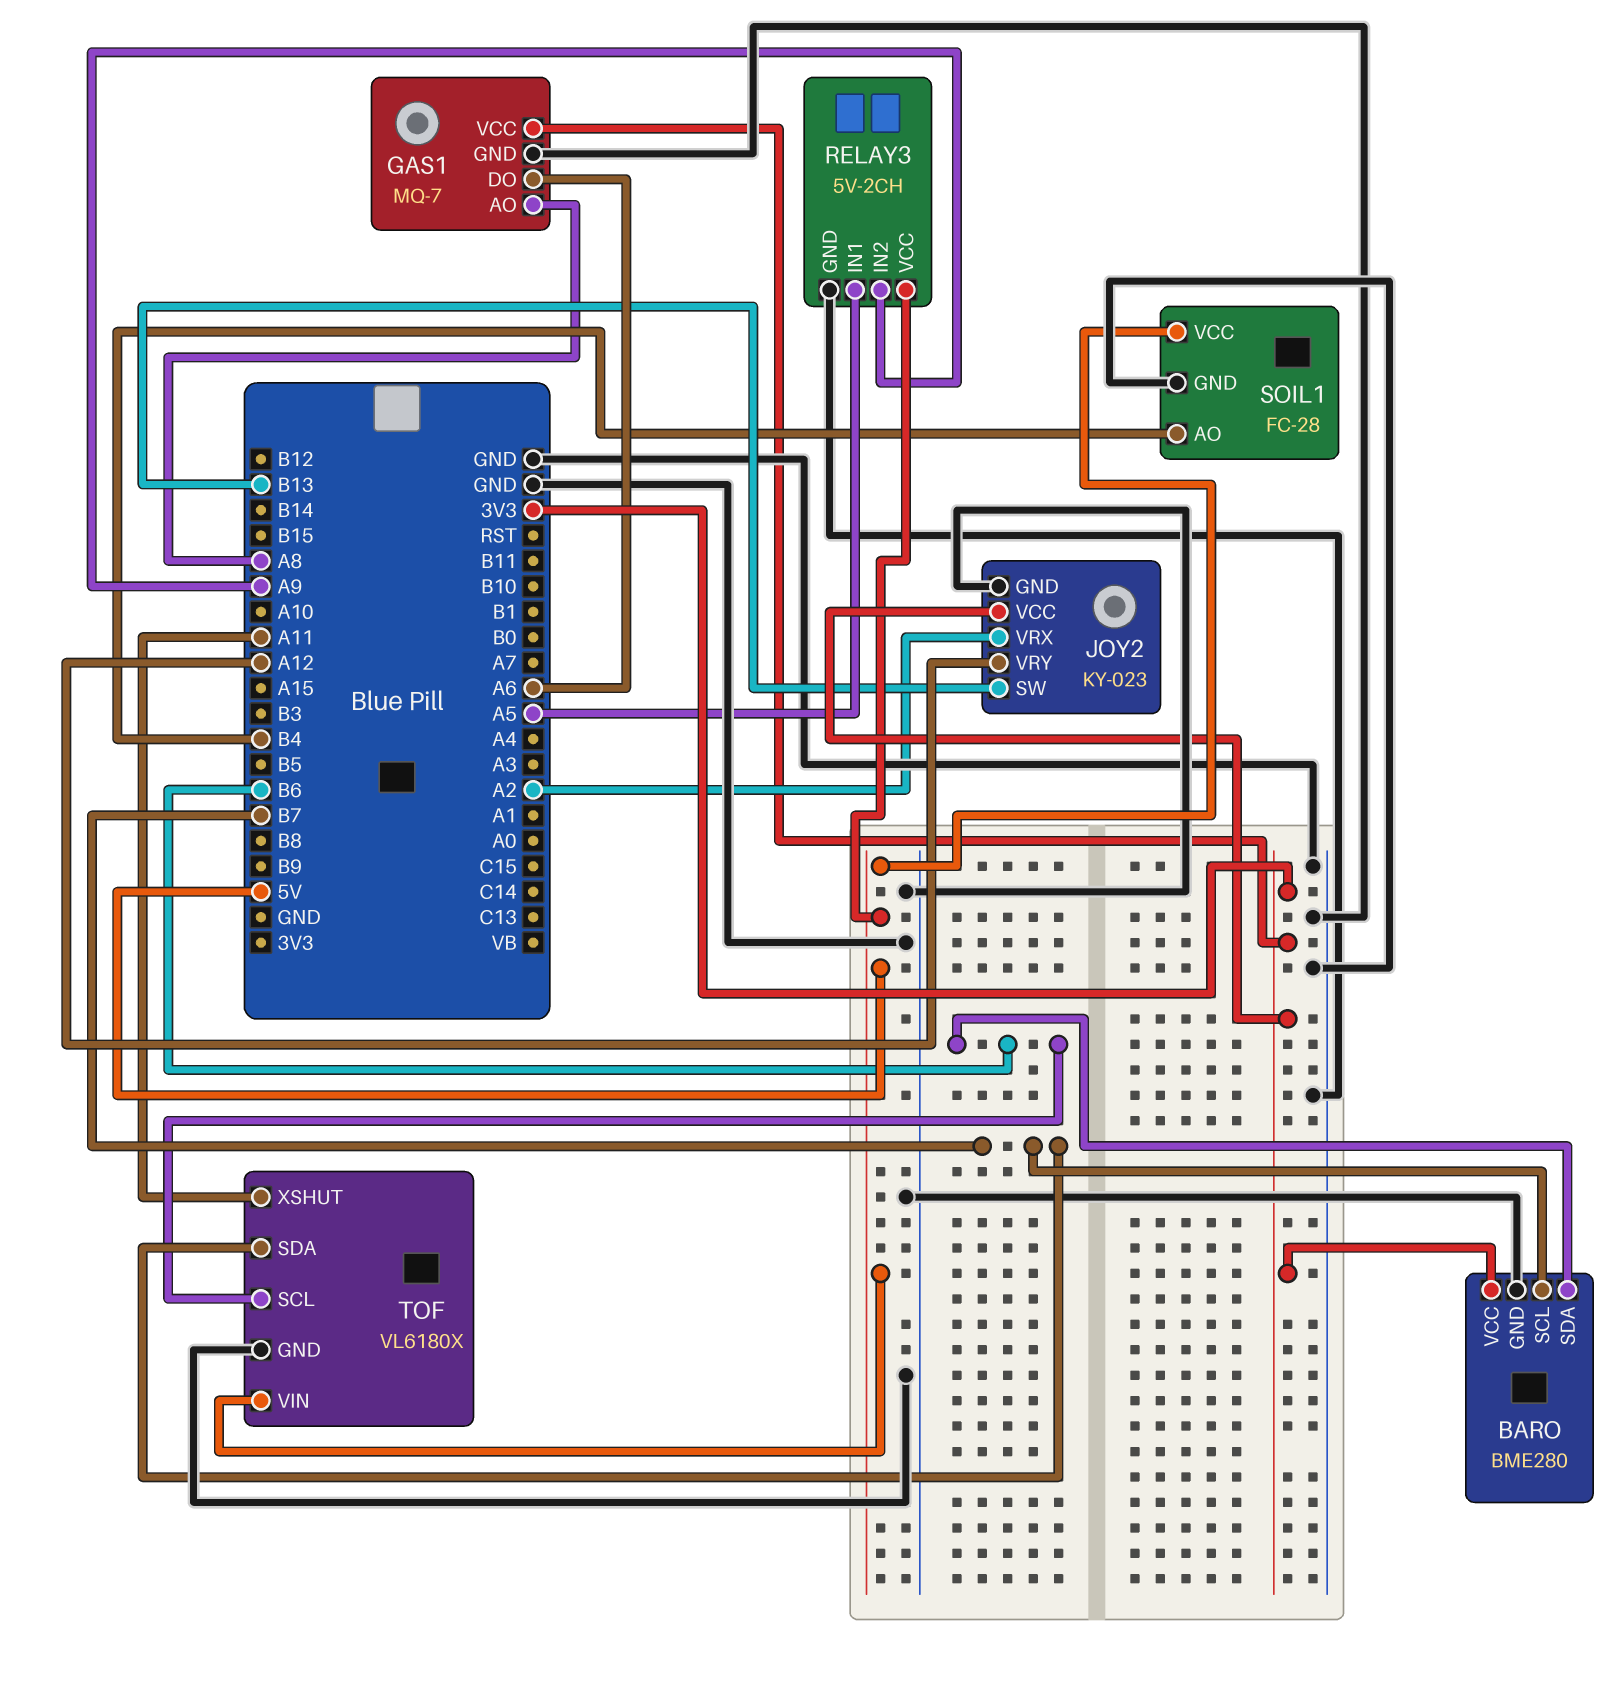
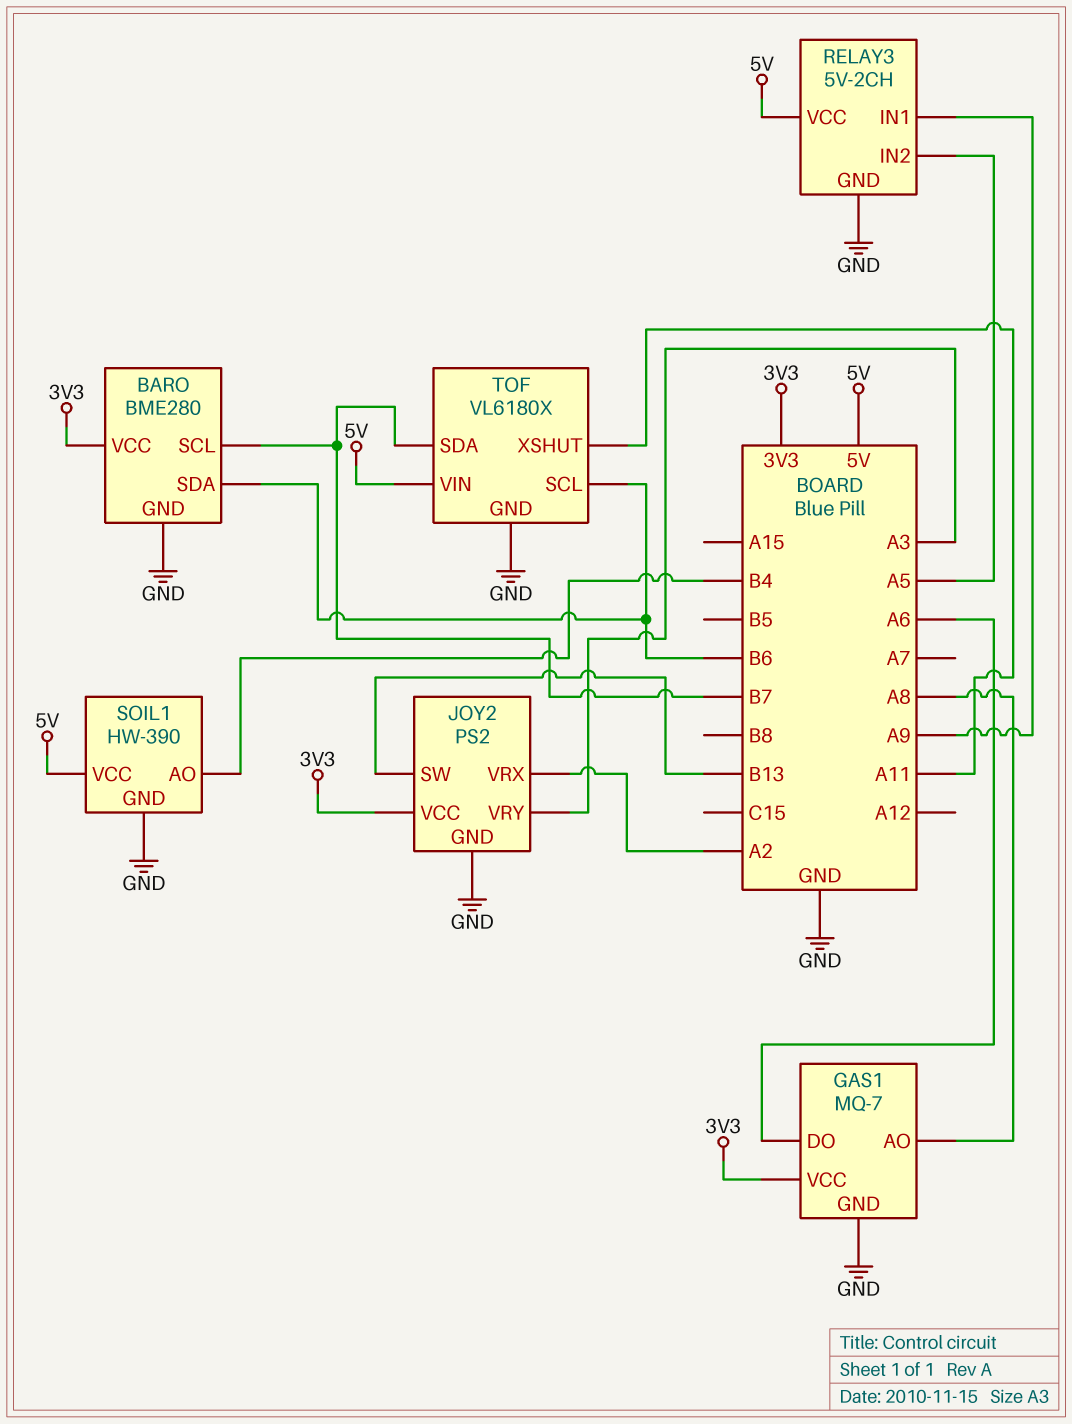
JOY2: KY-023 -> PS2
JOY2 pin VRY: A12 -> A3
RELAY3 pin IN1: A5 -> A9
RELAY3 pin IN2: A9 -> A5
SOIL1: FC-28 -> HW-390

